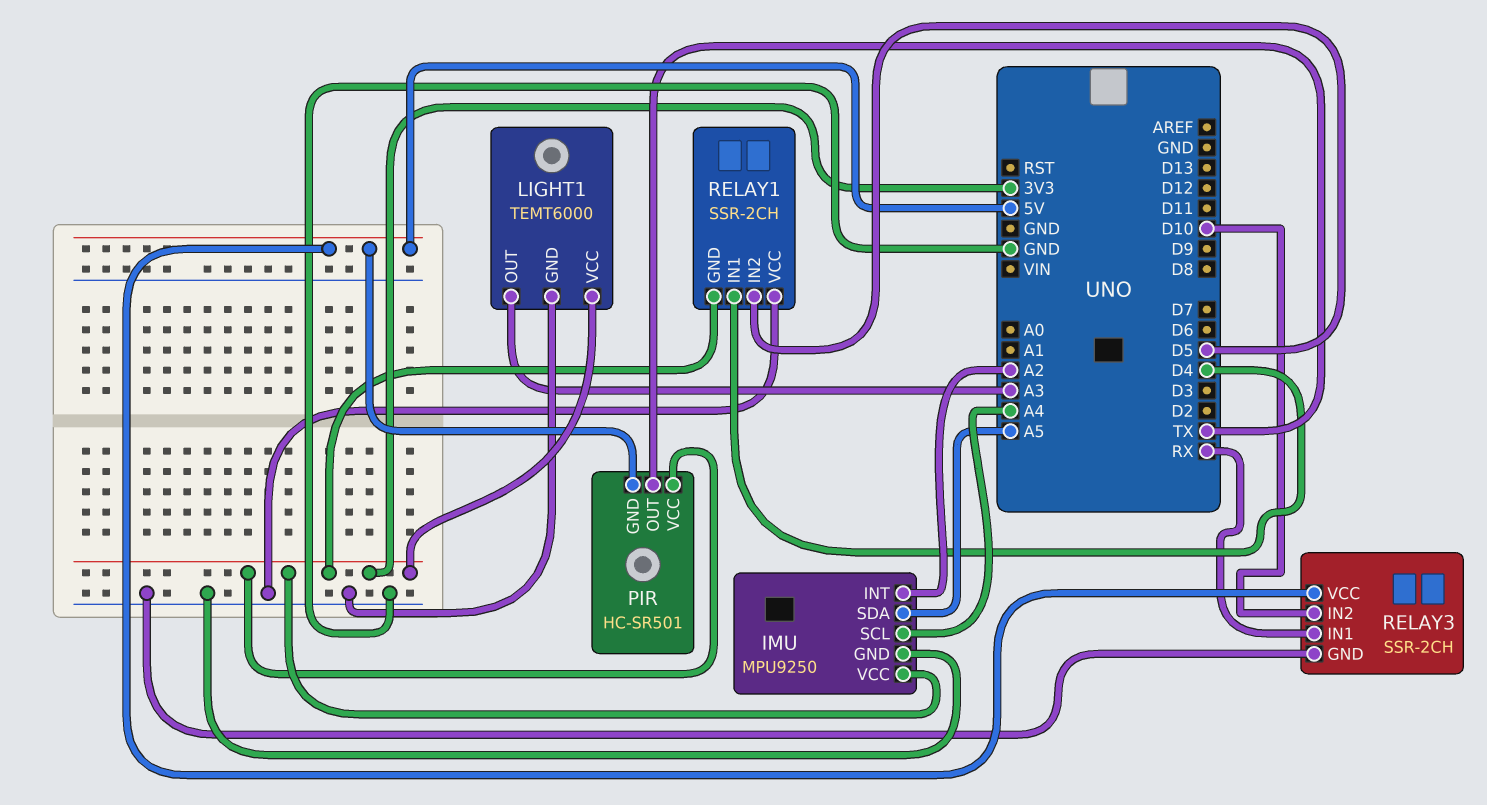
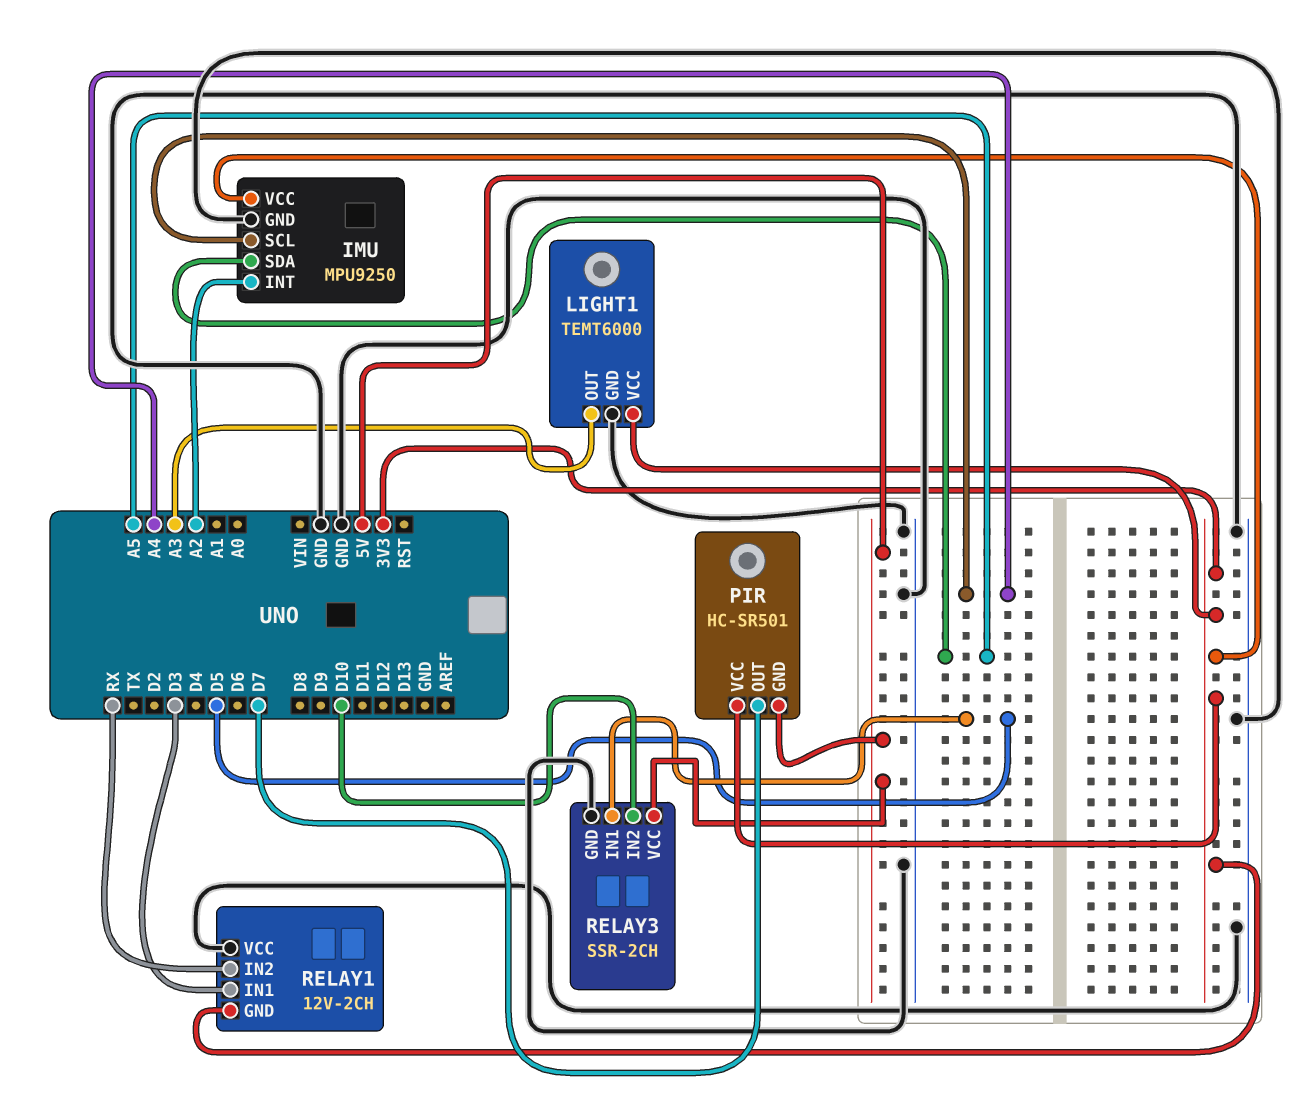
PIR pin OUT: TX -> D7
RELAY1: SSR-2CH -> 12V-2CH
RELAY1 pin IN1: D4 -> D3
RELAY1 pin IN2: D5 -> RX
RELAY3 pin IN1: RX -> D5

